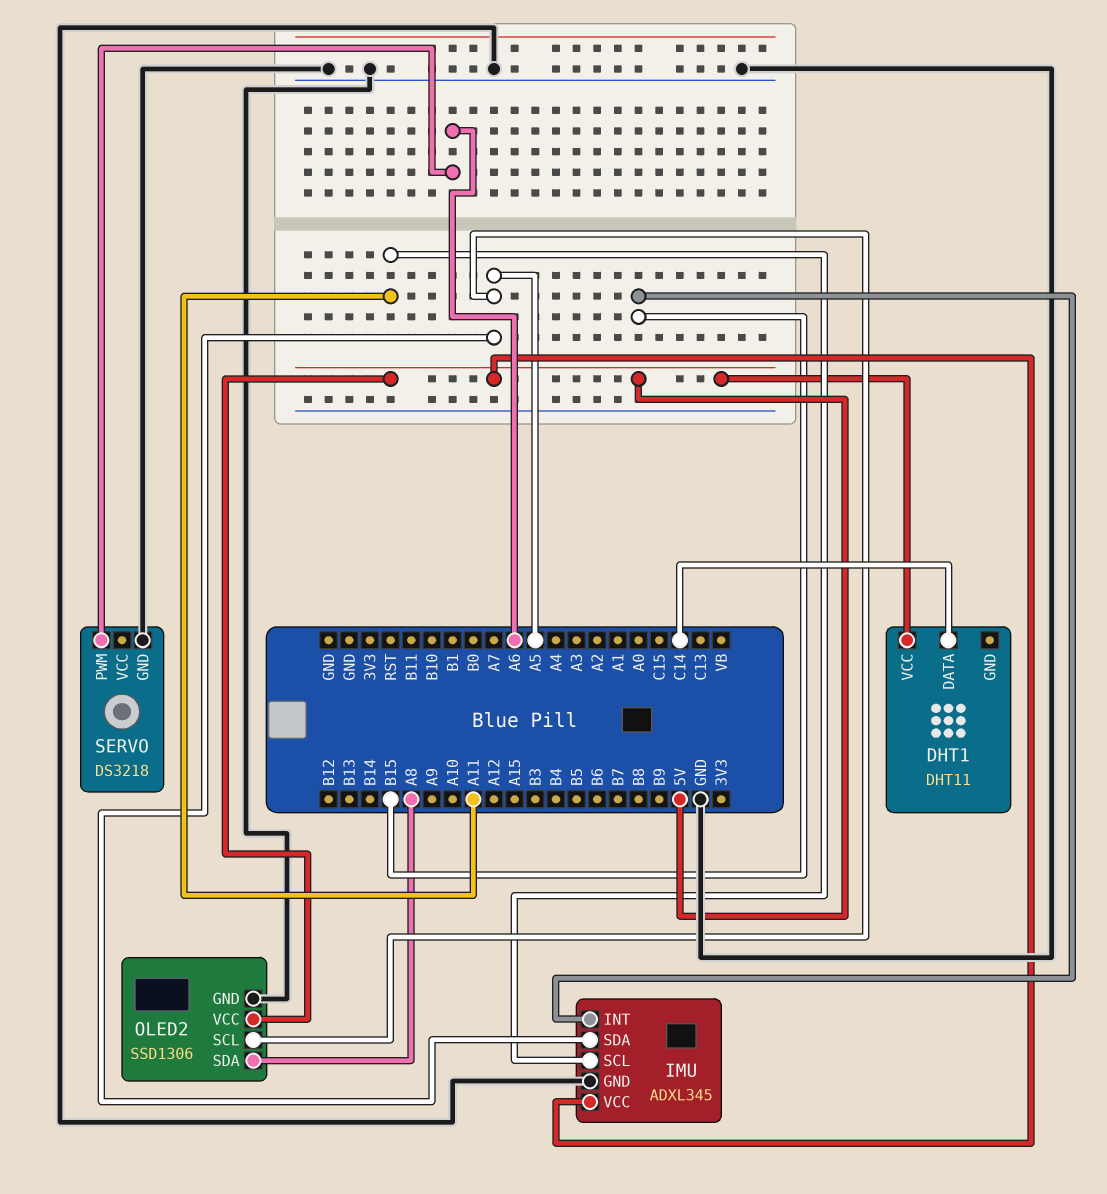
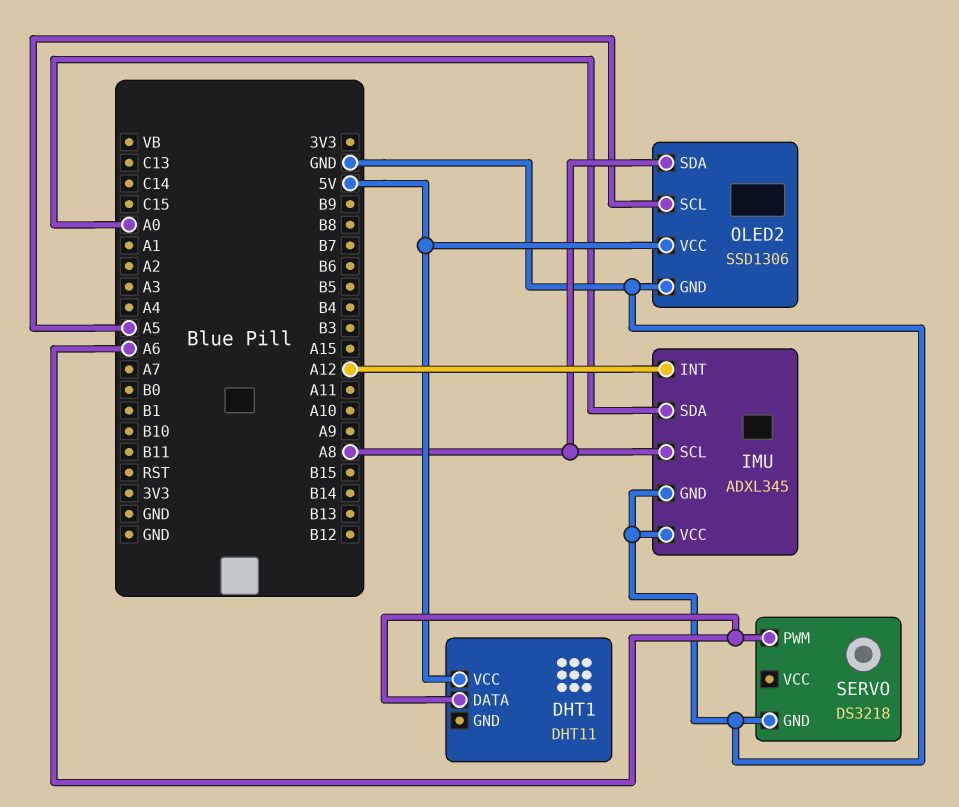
DHT1 pin DATA: C14 -> A6
IMU pin INT: B15 -> A12
IMU pin SCL: A11 -> A8
IMU pin SDA: A5 -> A0
IMU pin VCC: 5V -> GND

